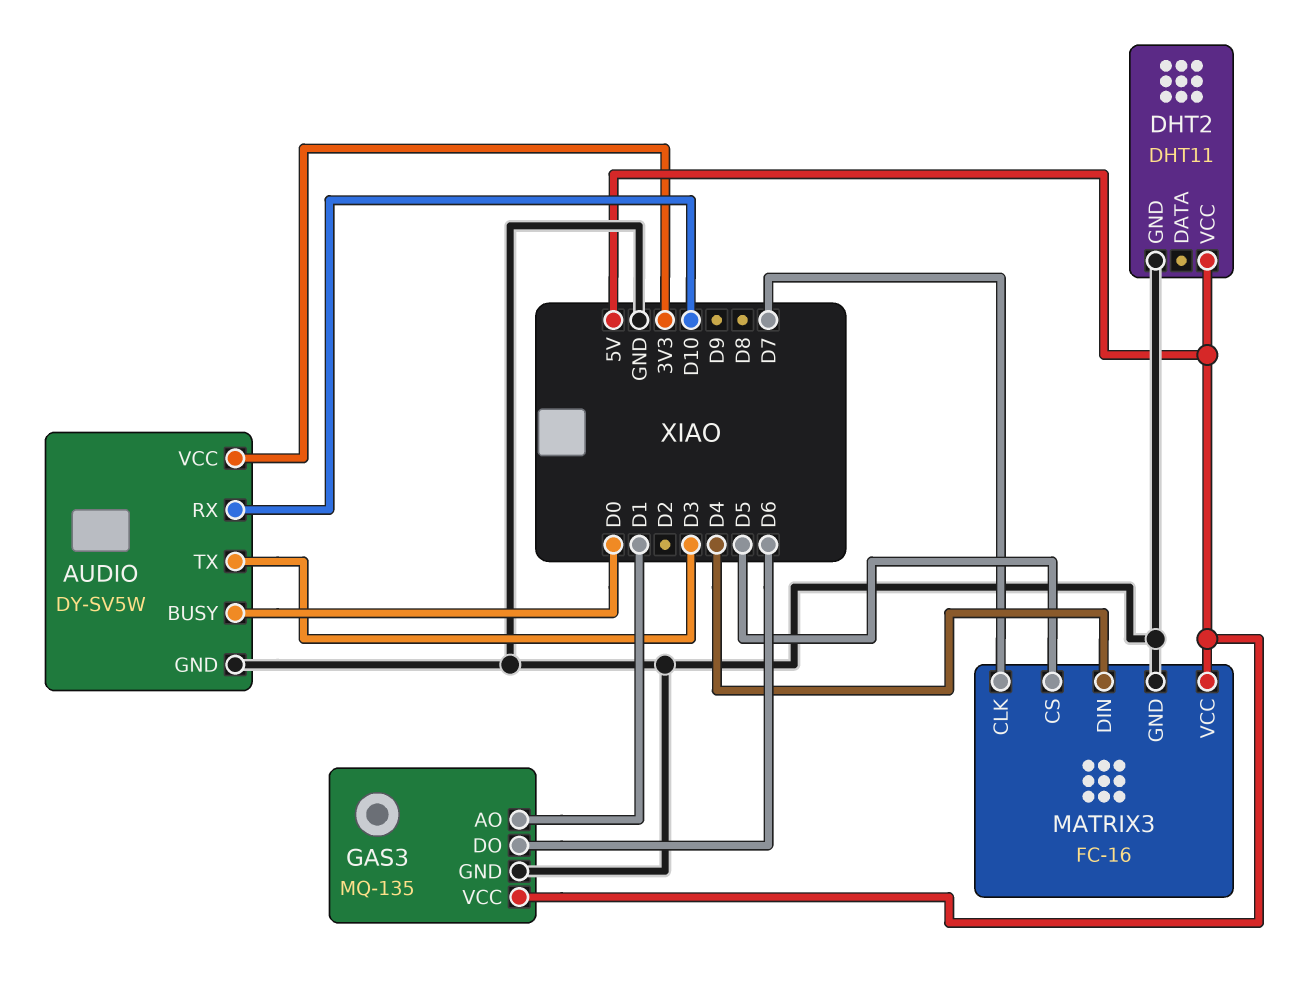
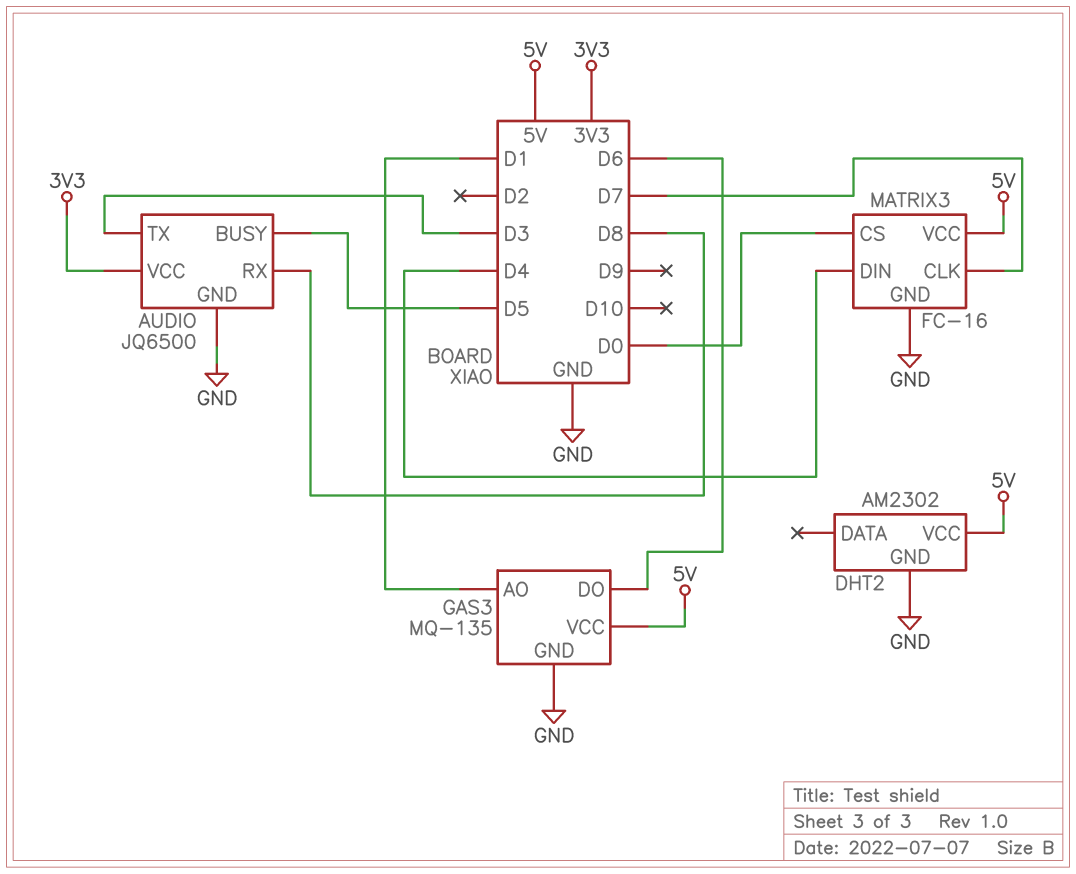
AUDIO: DY-SV5W -> JQ6500
AUDIO pin BUSY: D0 -> D5
AUDIO pin RX: D10 -> D8
DHT2: DHT11 -> AM2302
MATRIX3 pin CS: D5 -> D0

